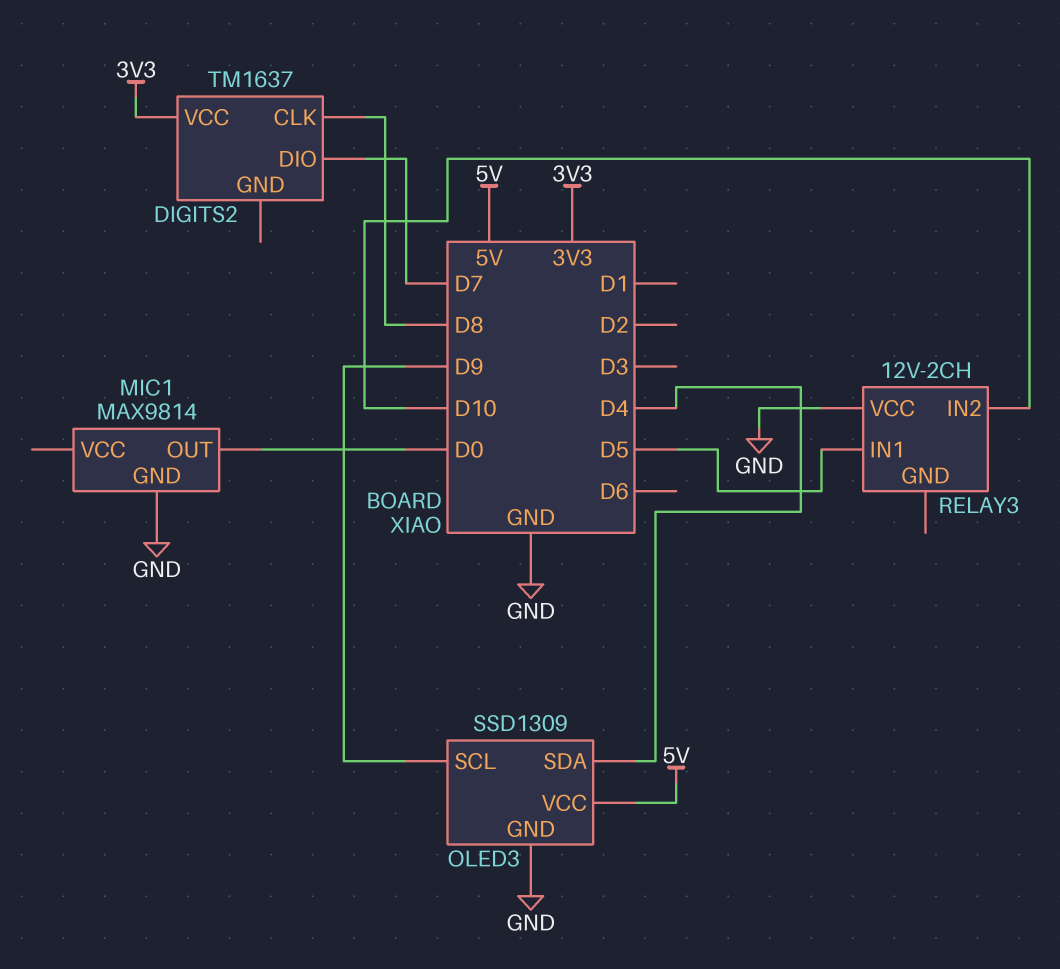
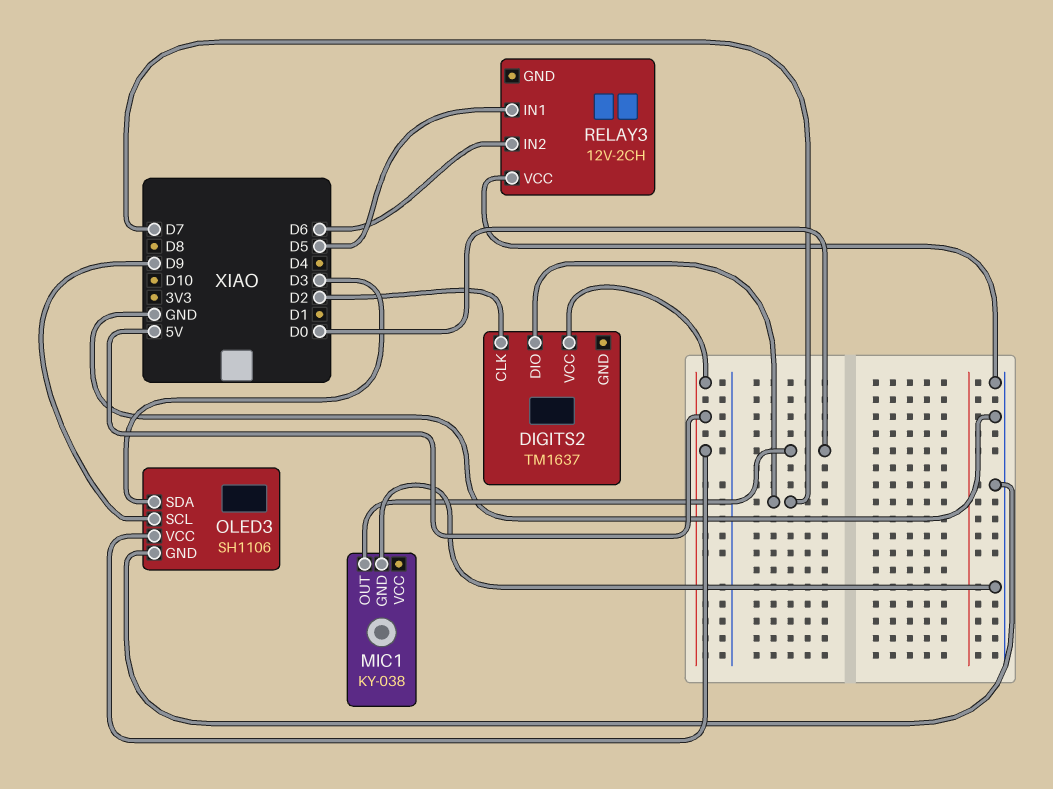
DIGITS2 pin CLK: D8 -> D2
DIGITS2 pin VCC: 3V3 -> 5V
MIC1: MAX9814 -> KY-038
OLED3: SSD1309 -> SH1106
OLED3 pin SDA: D4 -> D3
RELAY3 pin IN2: D10 -> D6

